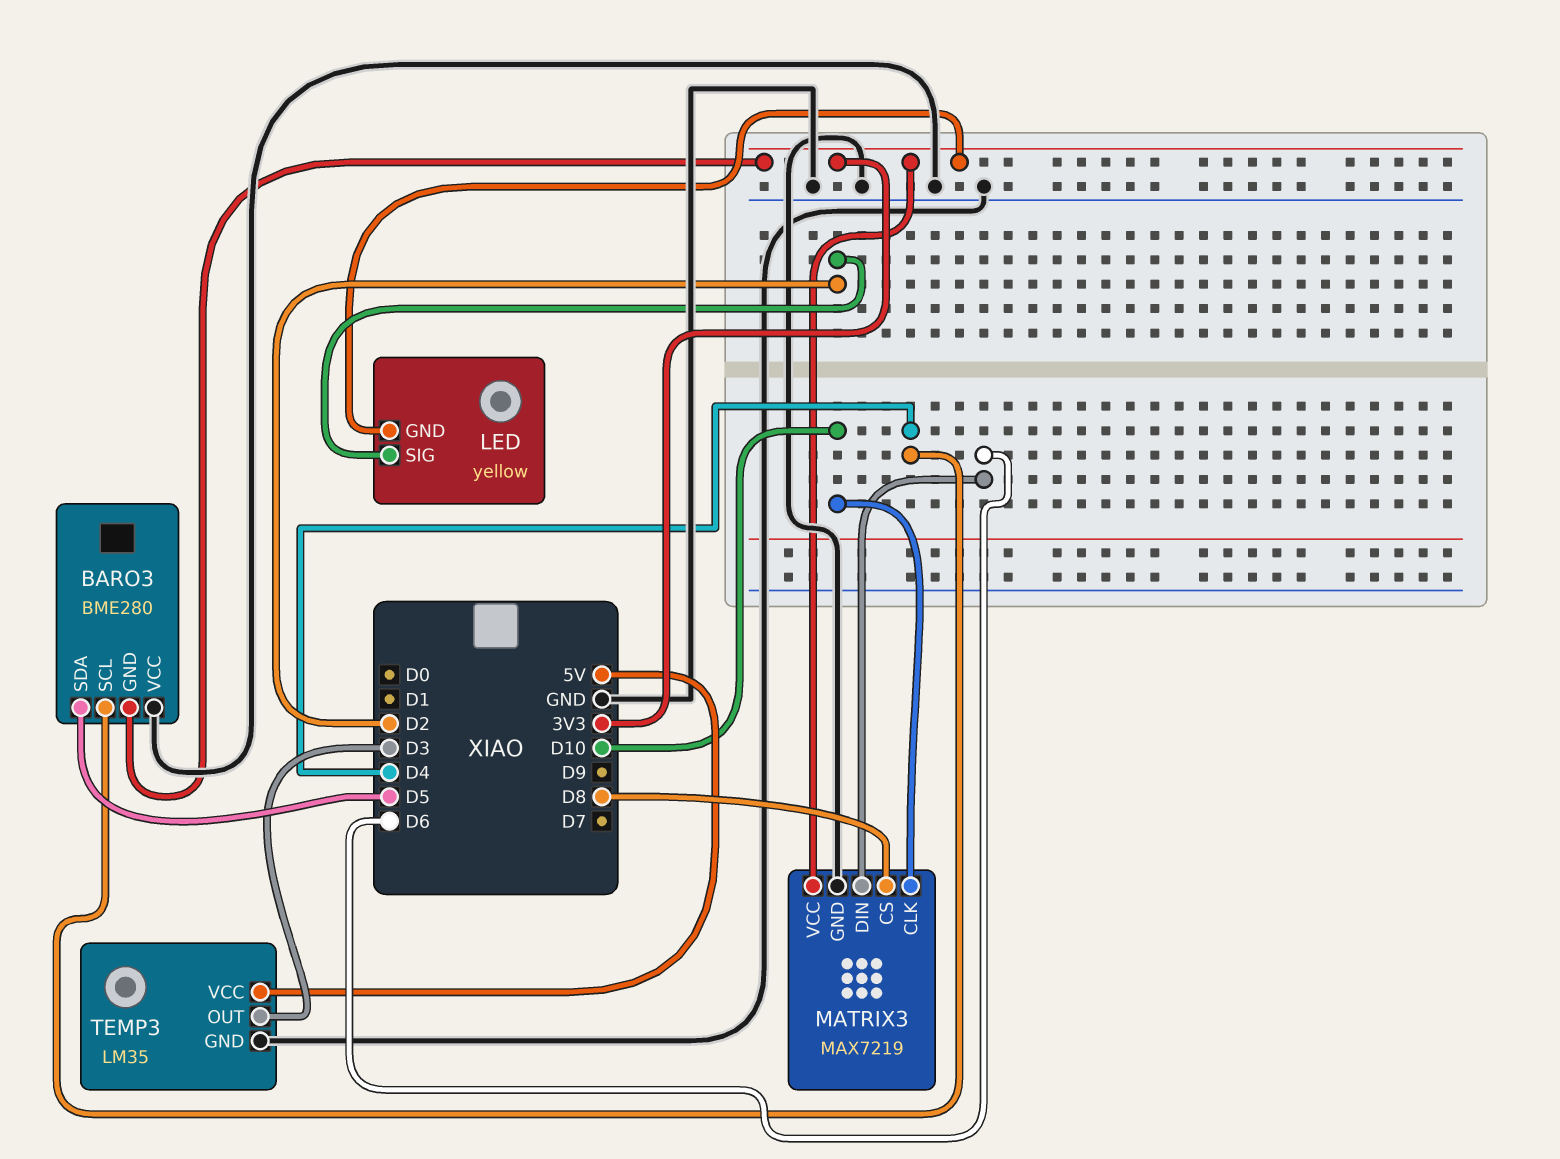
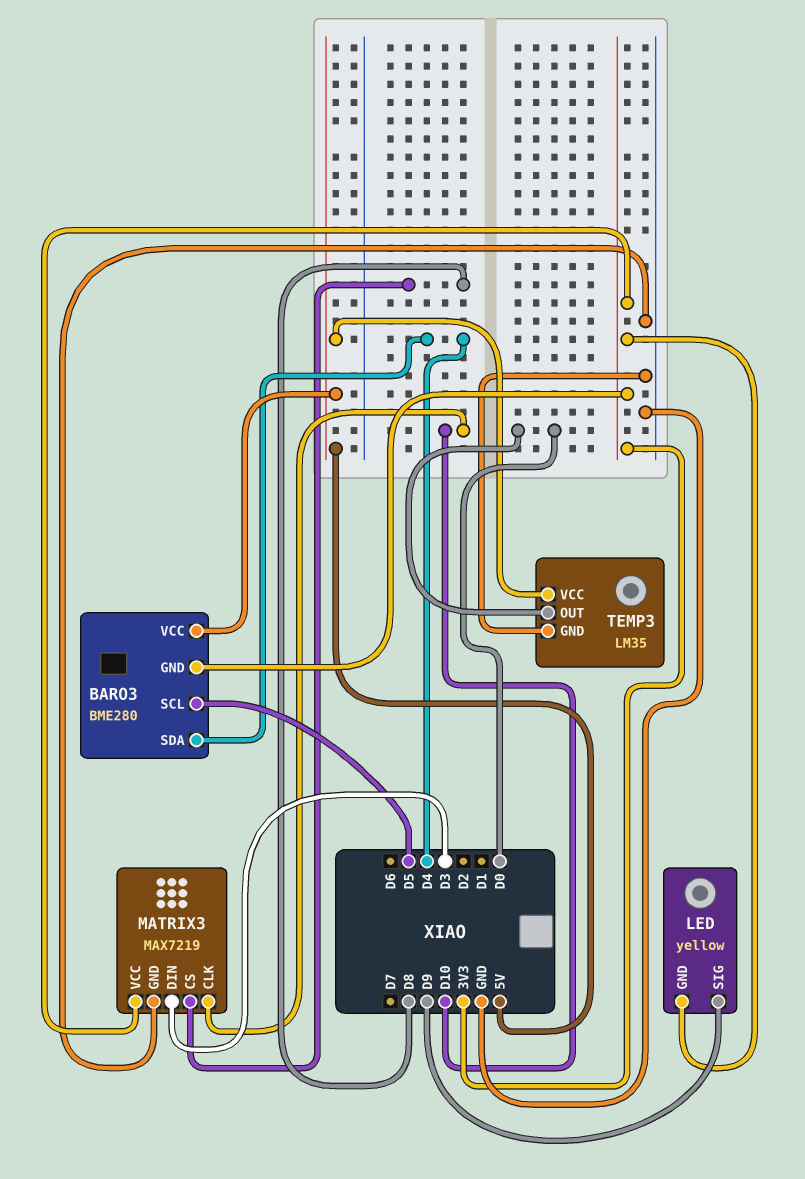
BARO3 pin SCL: D4 -> D5
BARO3 pin SDA: D5 -> D4
BARO3 pin VCC: GND -> 5V
LED pin SIG: D2 -> D9
MATRIX3 pin DIN: D6 -> D3
TEMP3 pin OUT: D3 -> D0

